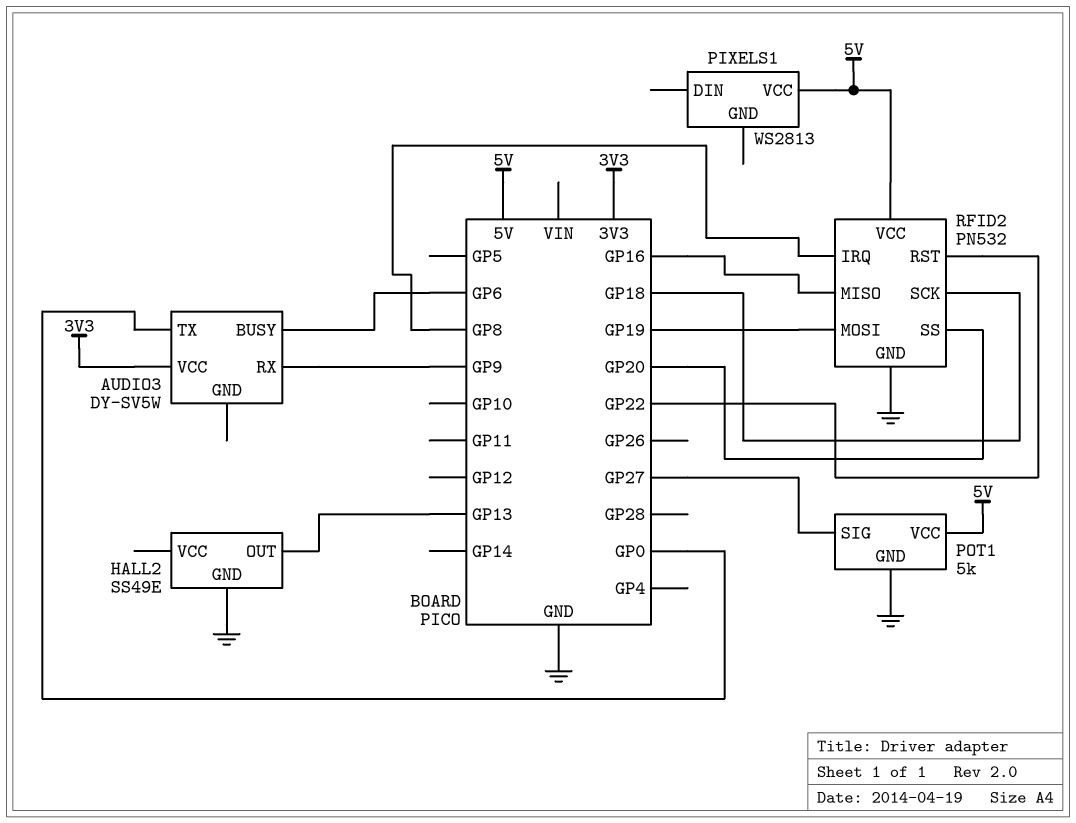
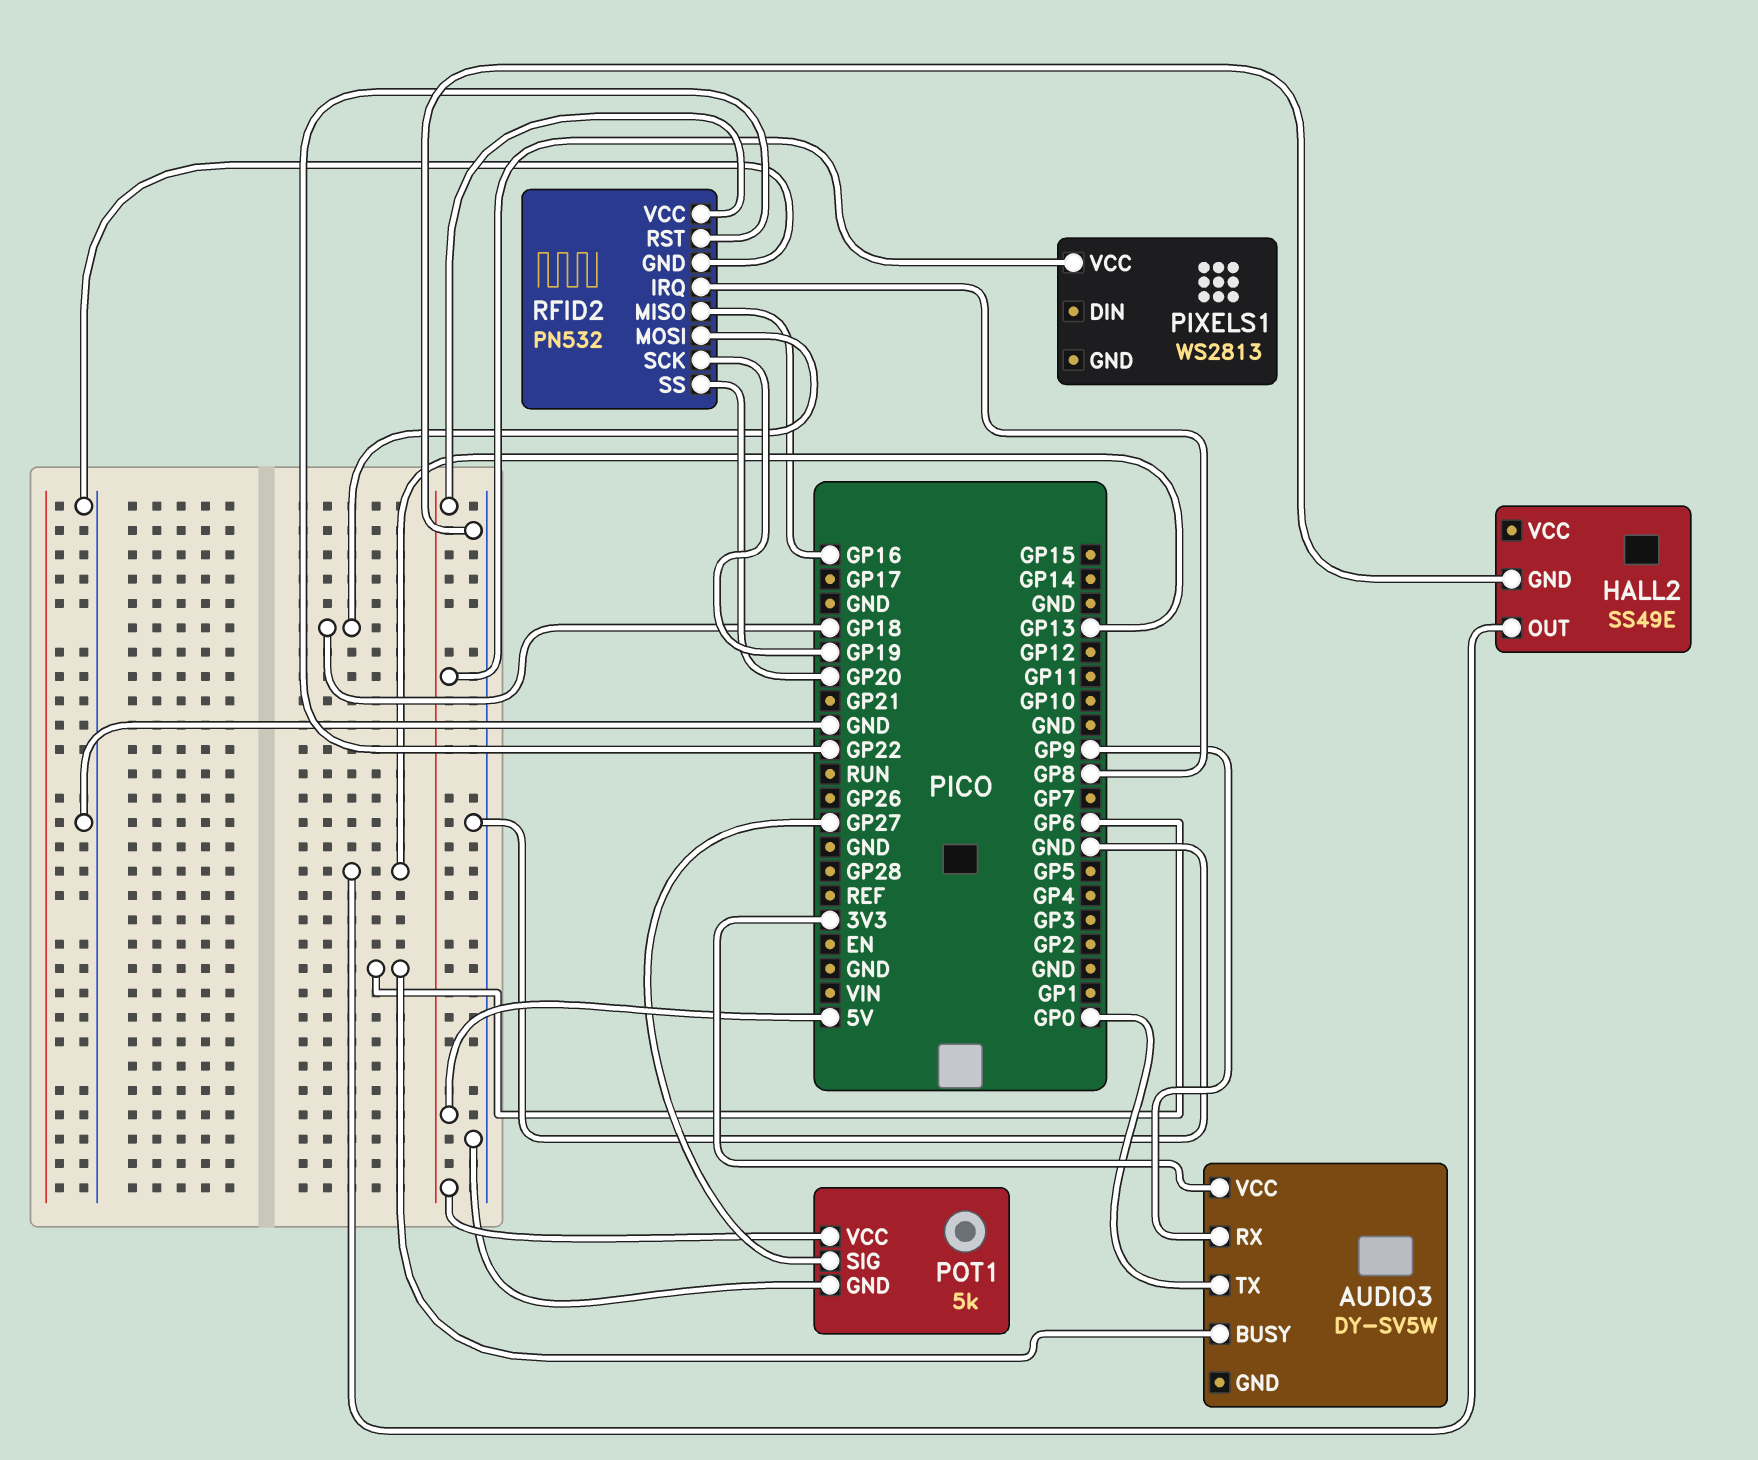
RFID2 pin MOSI: GP19 -> GP18
RFID2 pin SCK: GP18 -> GP19

